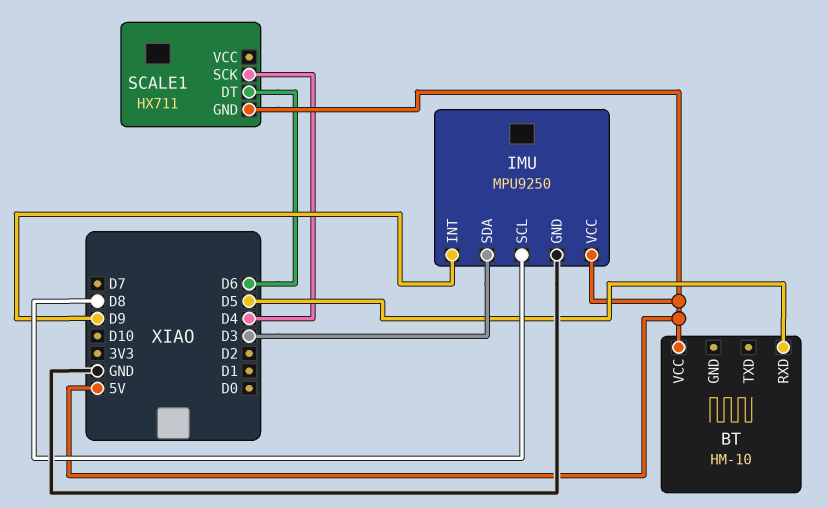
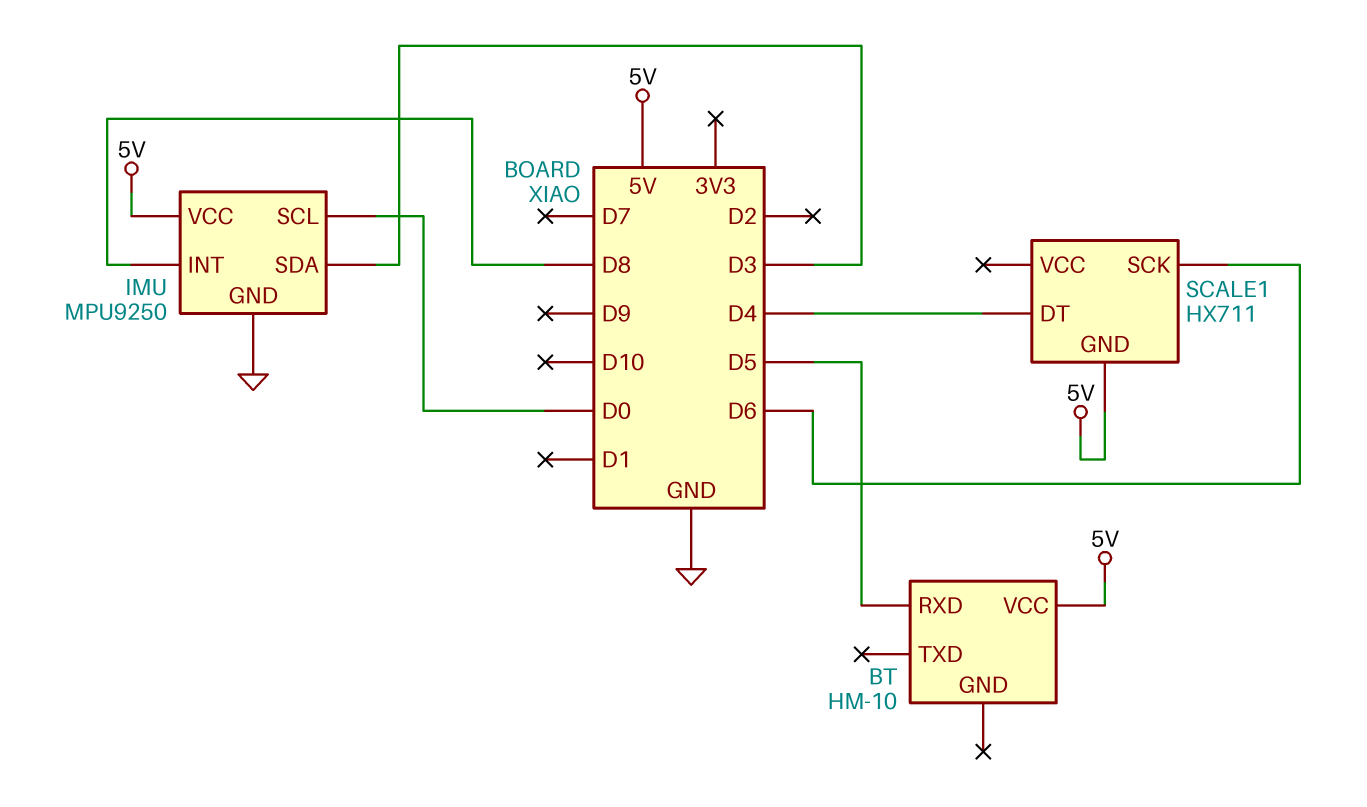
IMU pin INT: D9 -> D8
IMU pin SCL: D8 -> D0
SCALE1 pin DT: D6 -> D4
SCALE1 pin SCK: D4 -> D6

